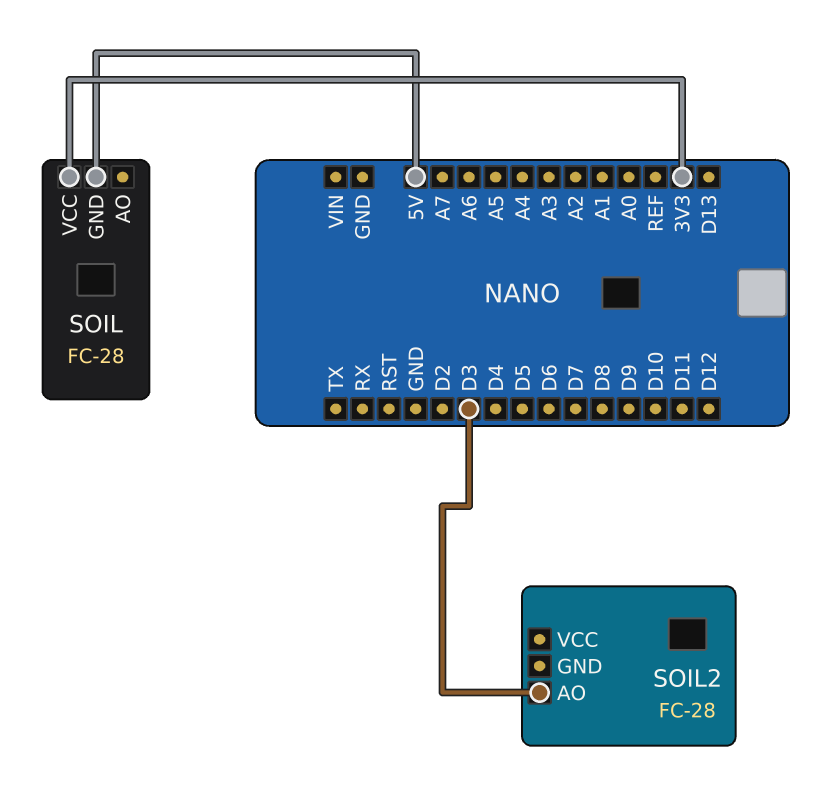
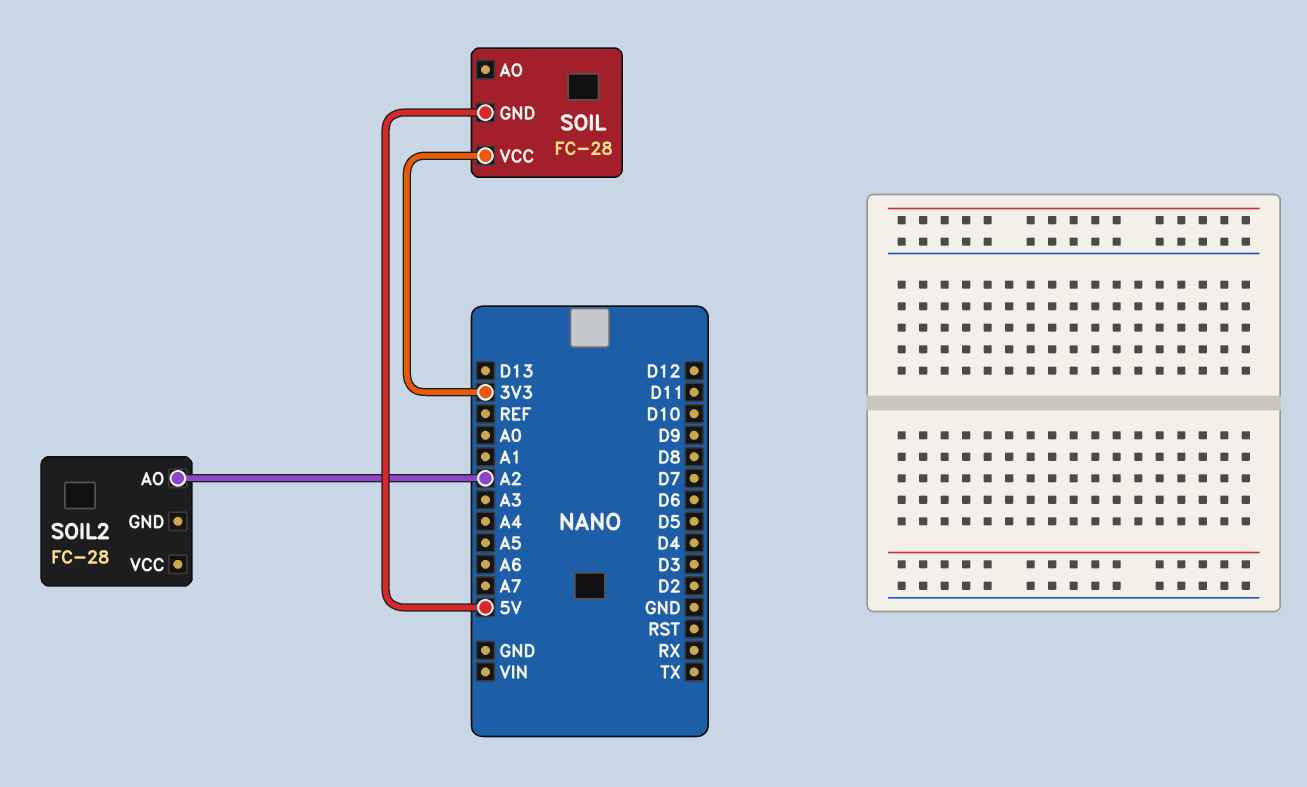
SOIL2 pin AO: D3 -> A2

